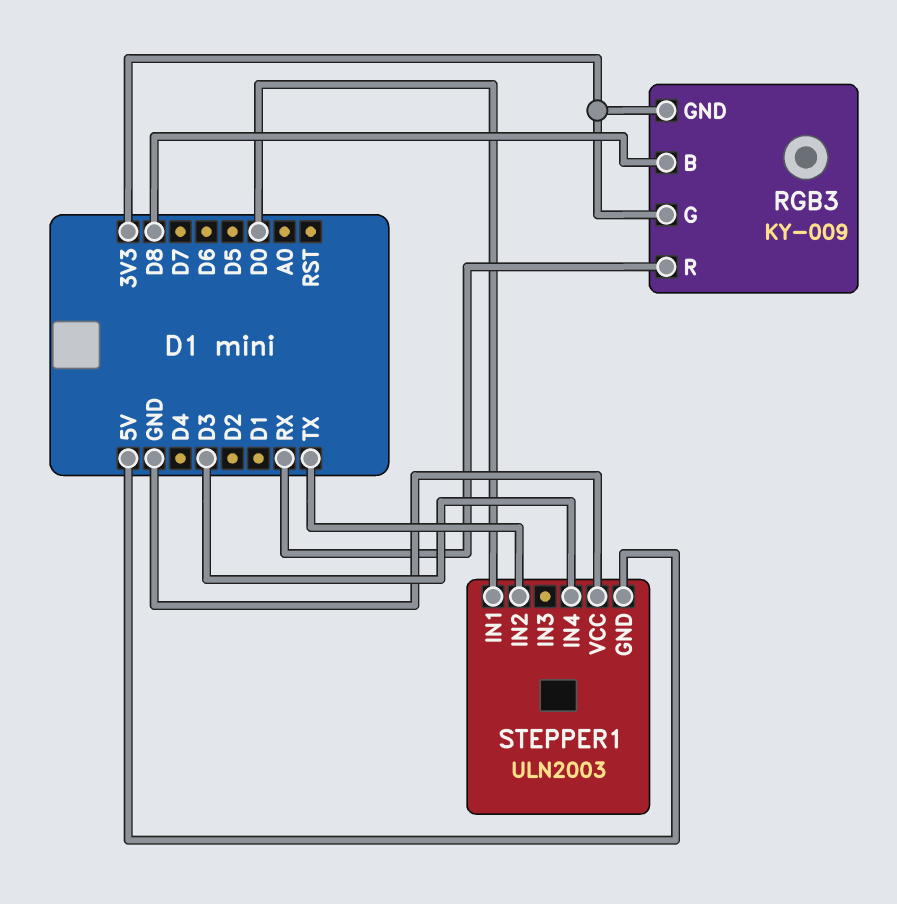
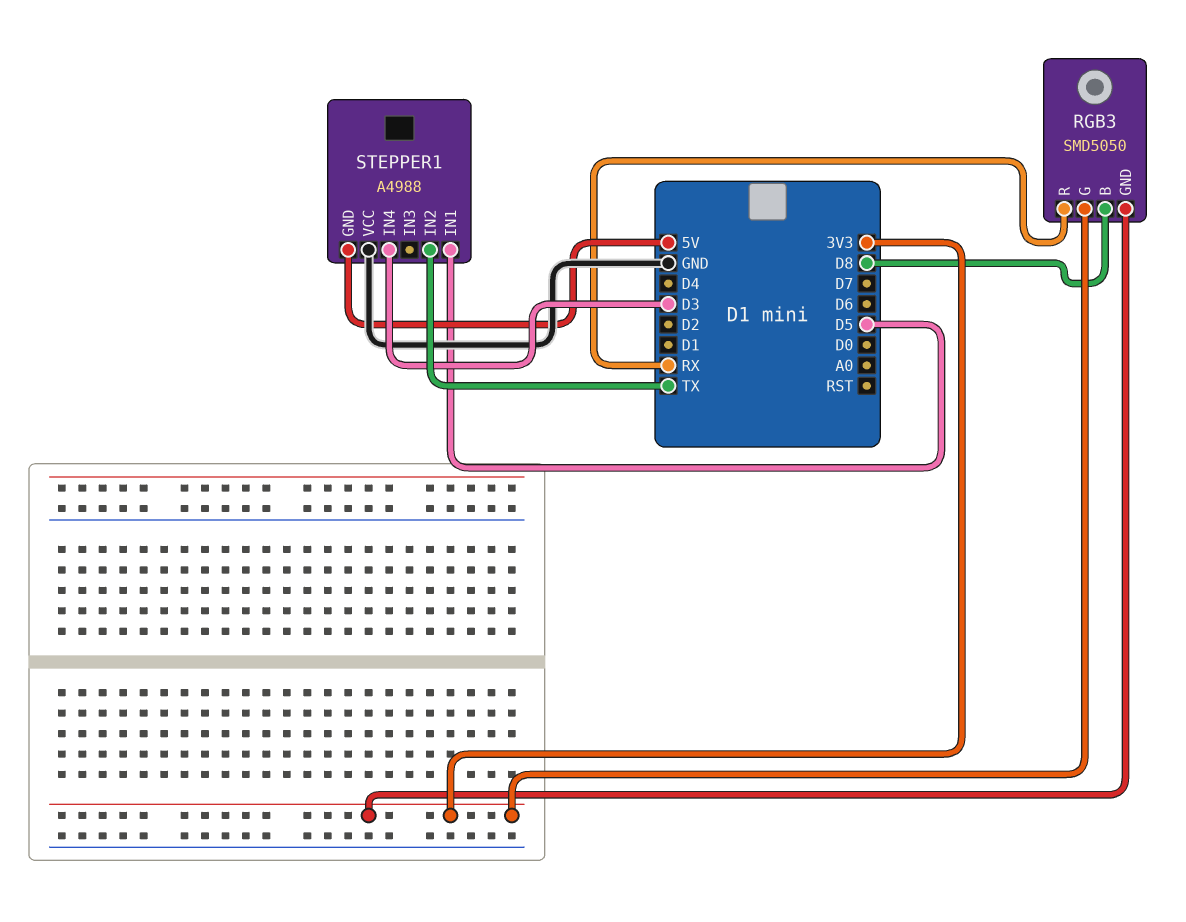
RGB3: KY-009 -> SMD5050
STEPPER1: ULN2003 -> A4988
STEPPER1 pin IN1: D0 -> D5

